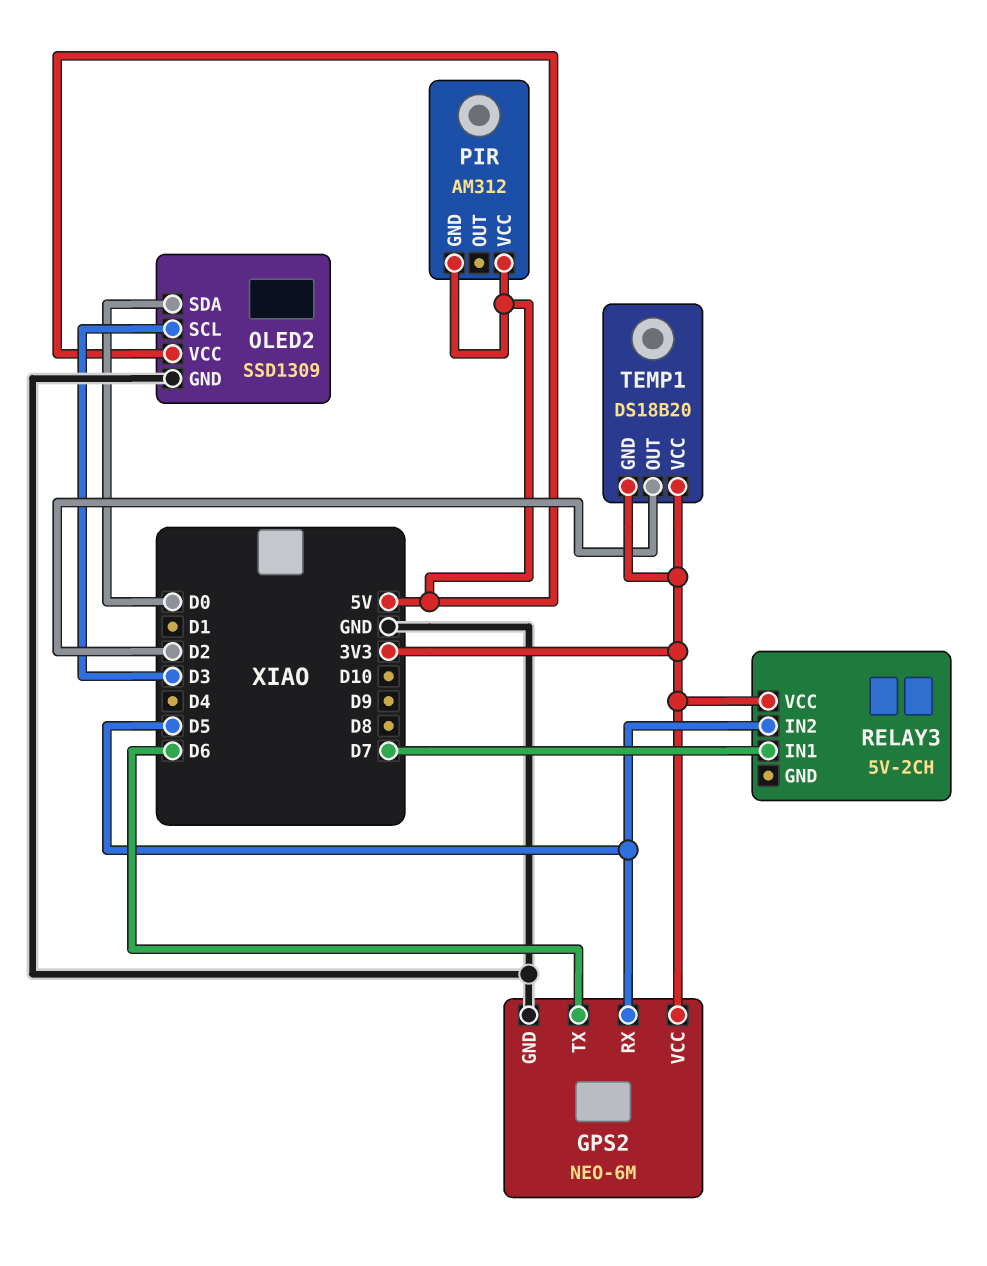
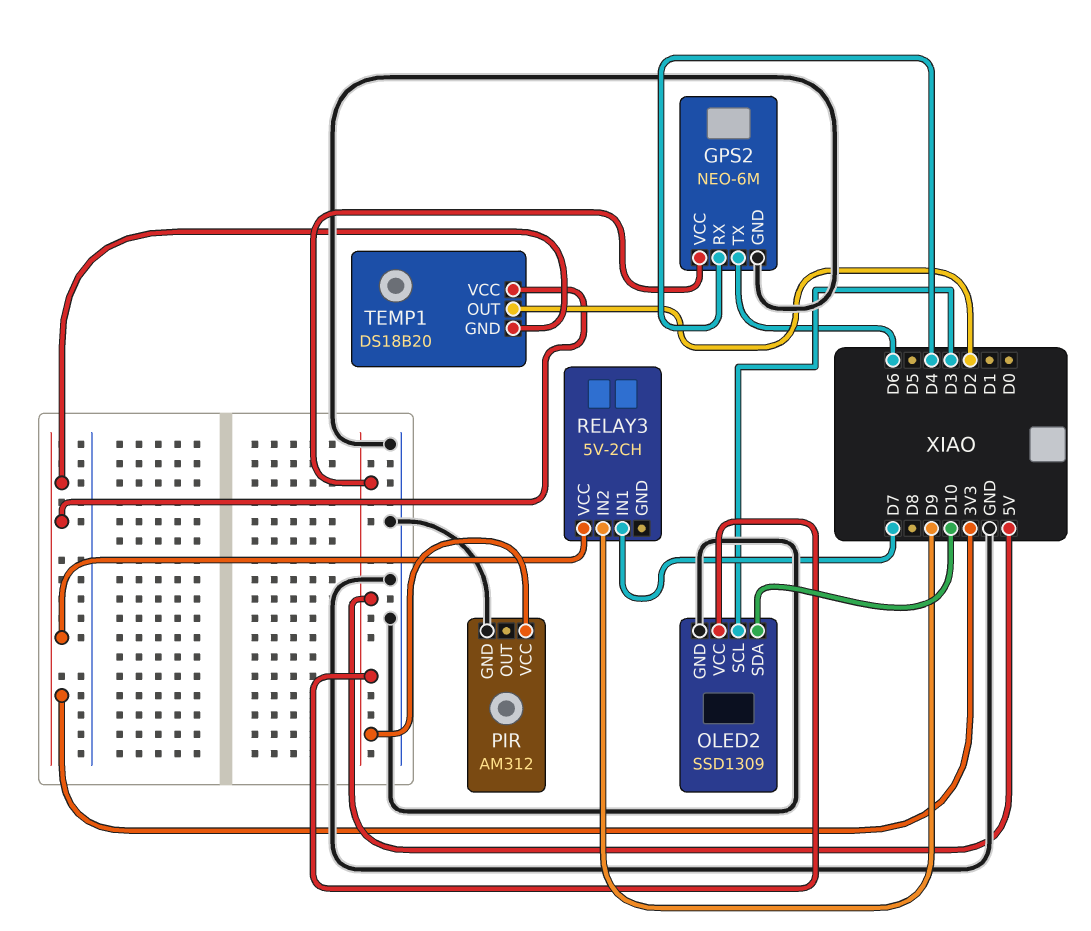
GPS2 pin RX: D5 -> D4
GPS2 pin VCC: 3V3 -> 5V
OLED2 pin SDA: D0 -> D10
PIR pin GND: 5V -> GND
RELAY3 pin IN2: D5 -> D9

